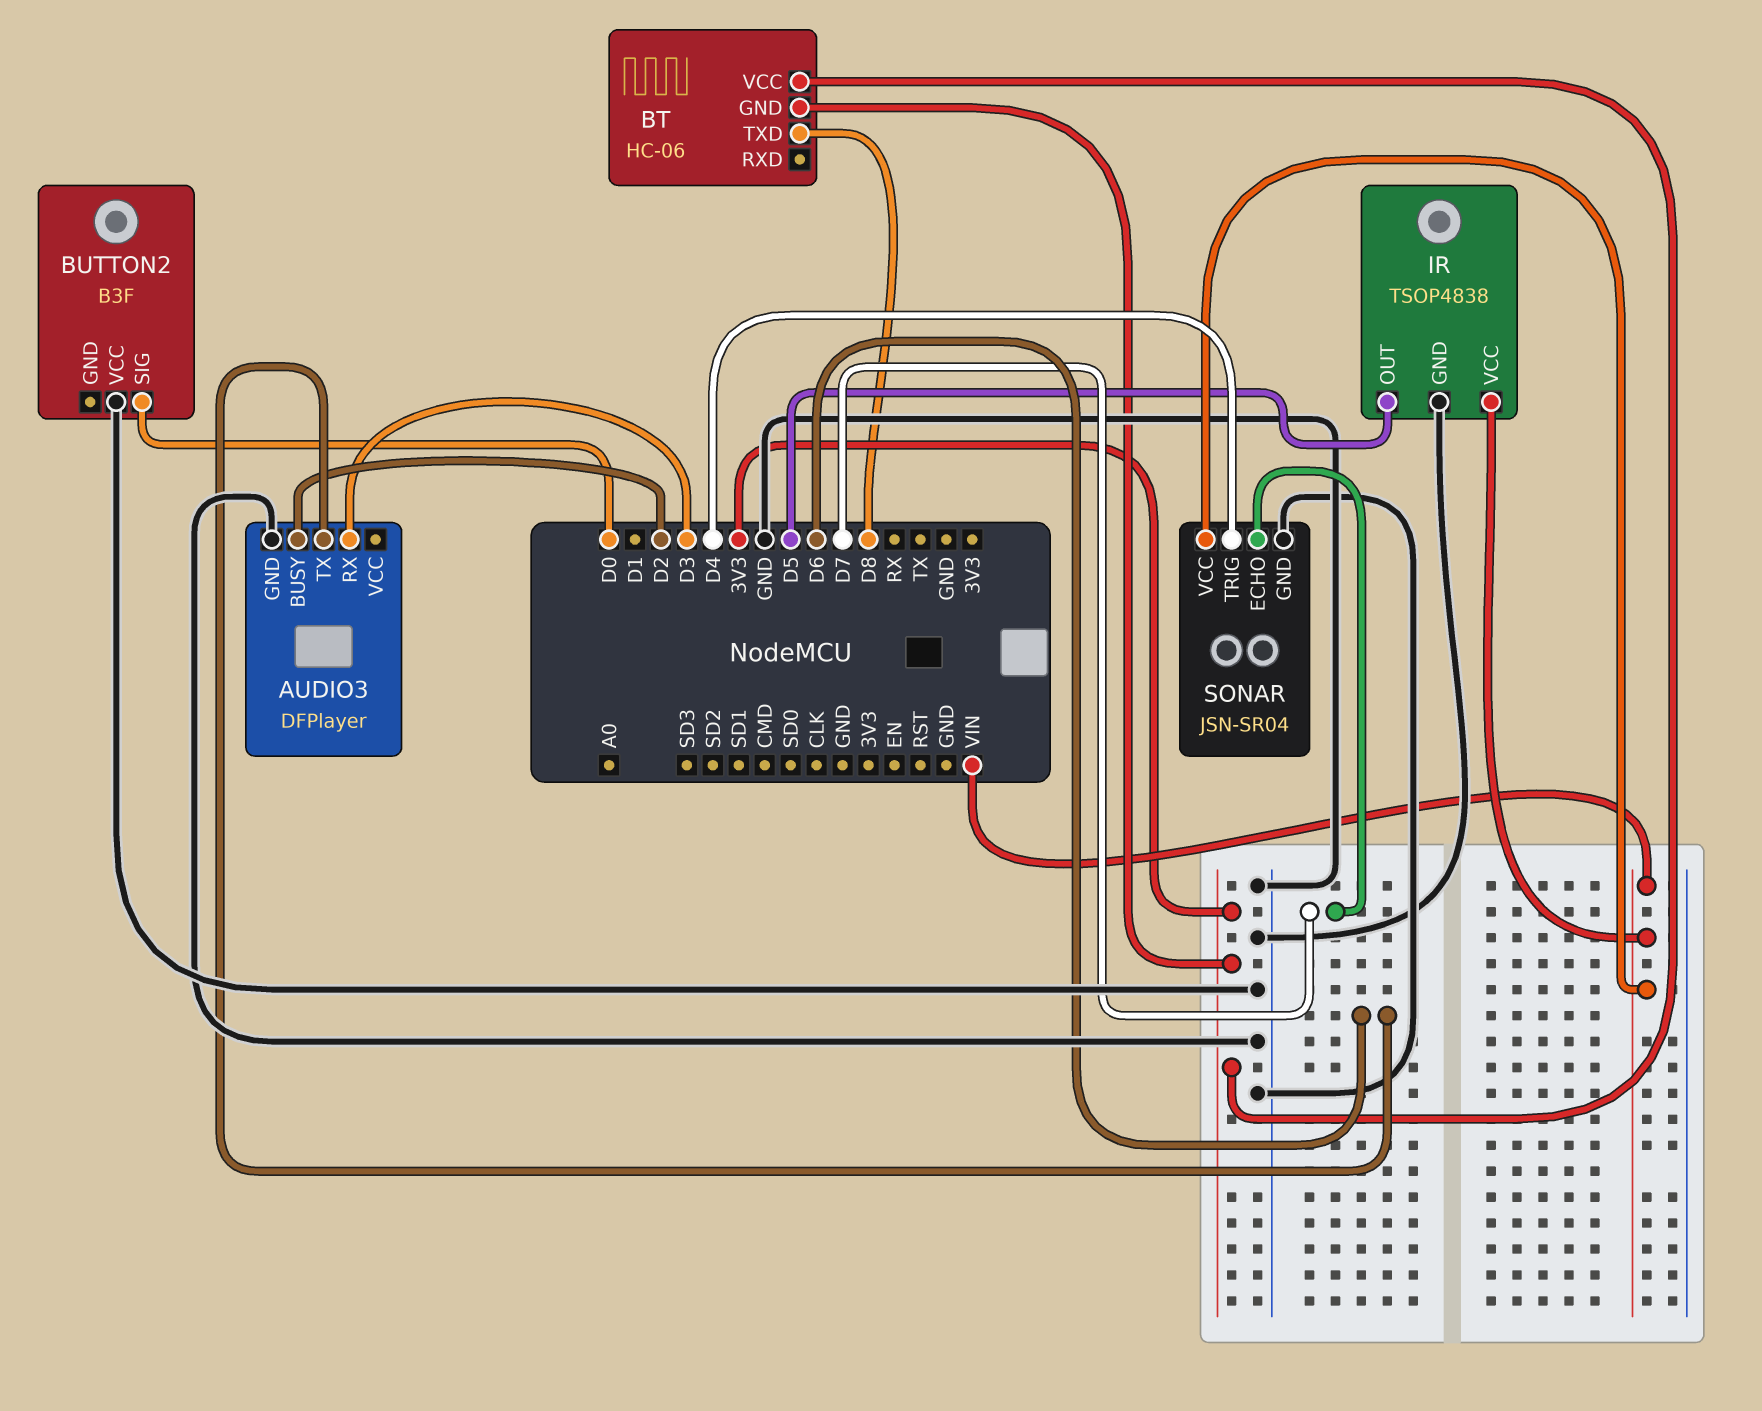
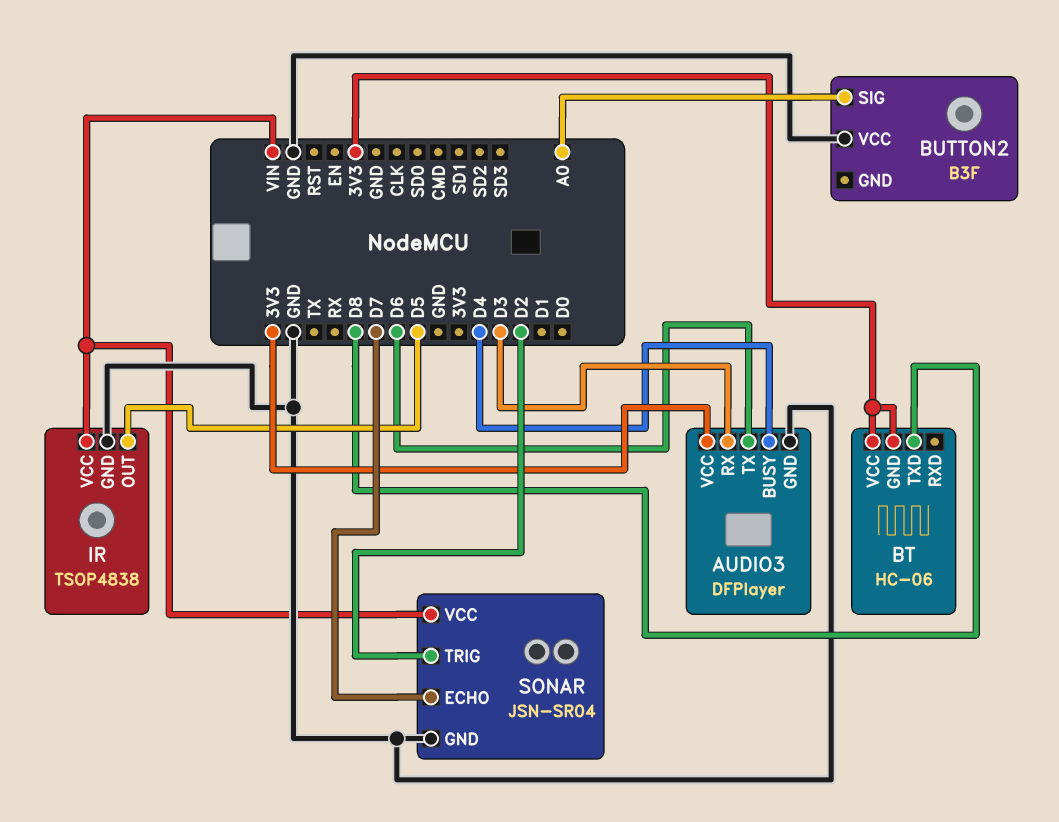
AUDIO3 pin BUSY: D2 -> D4
AUDIO3 pin VCC: none -> 3V3
BUTTON2 pin SIG: D0 -> A0
SONAR pin TRIG: D4 -> D2

